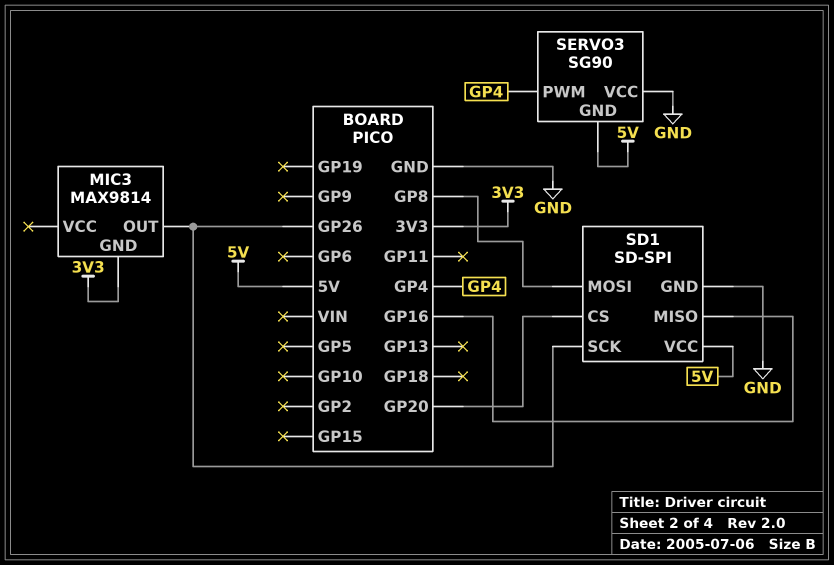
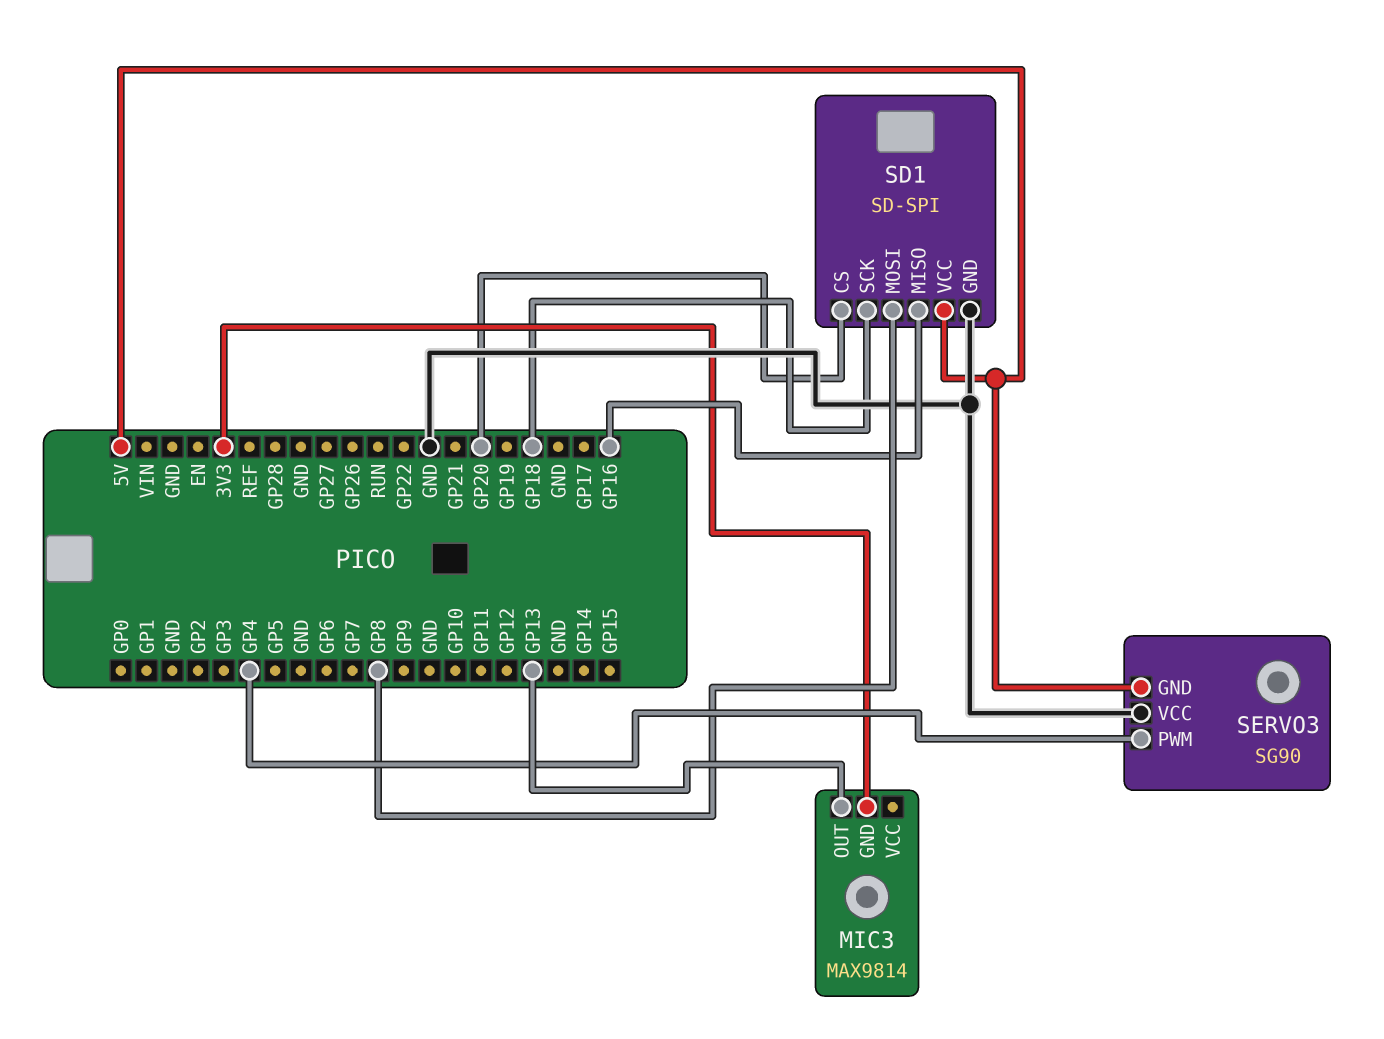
MIC3 pin OUT: GP26 -> GP13
SD1 pin SCK: GP26 -> GP18

